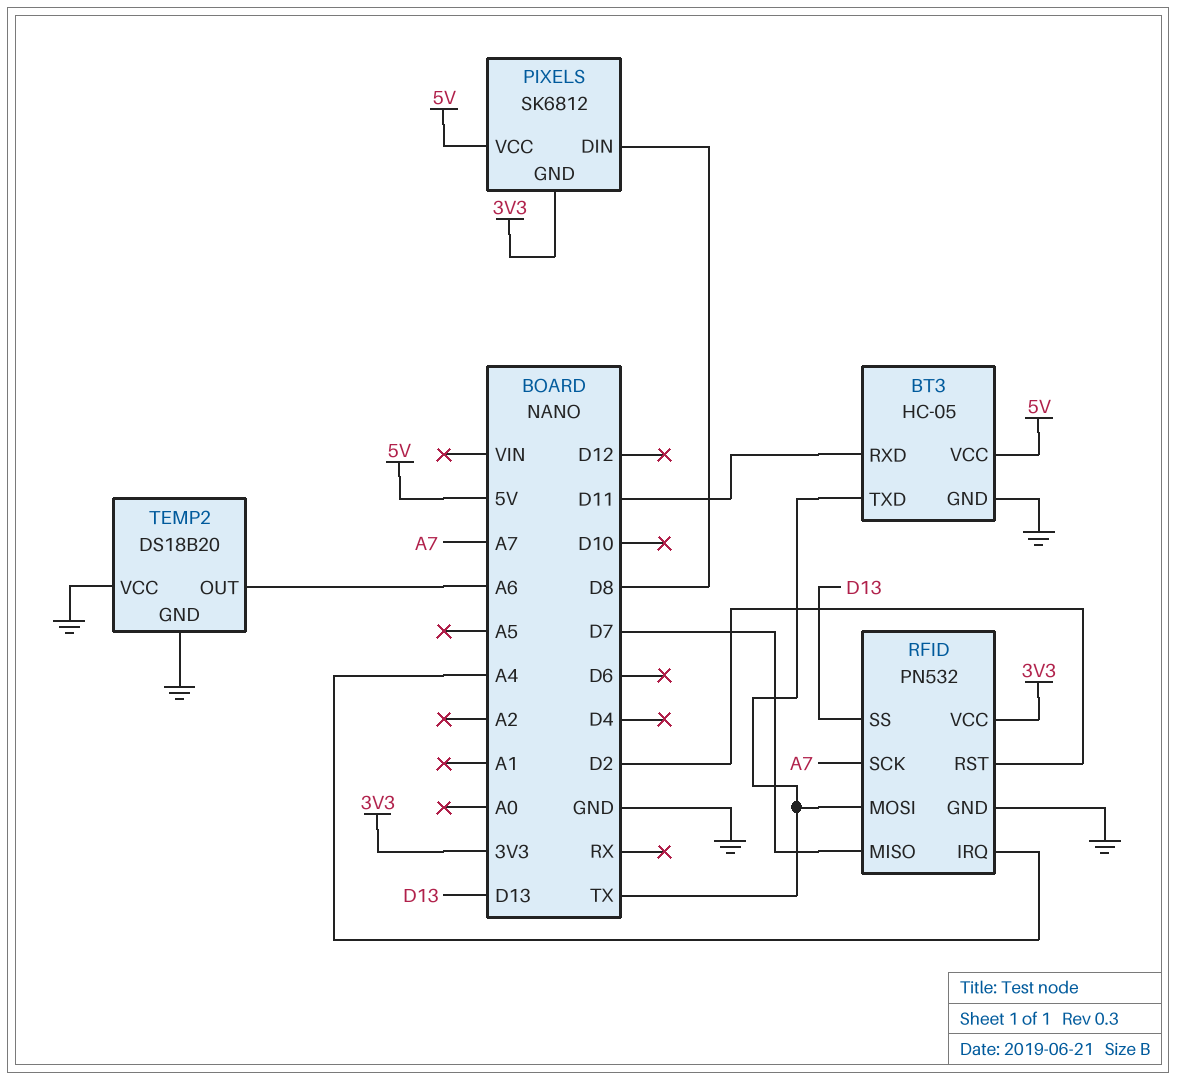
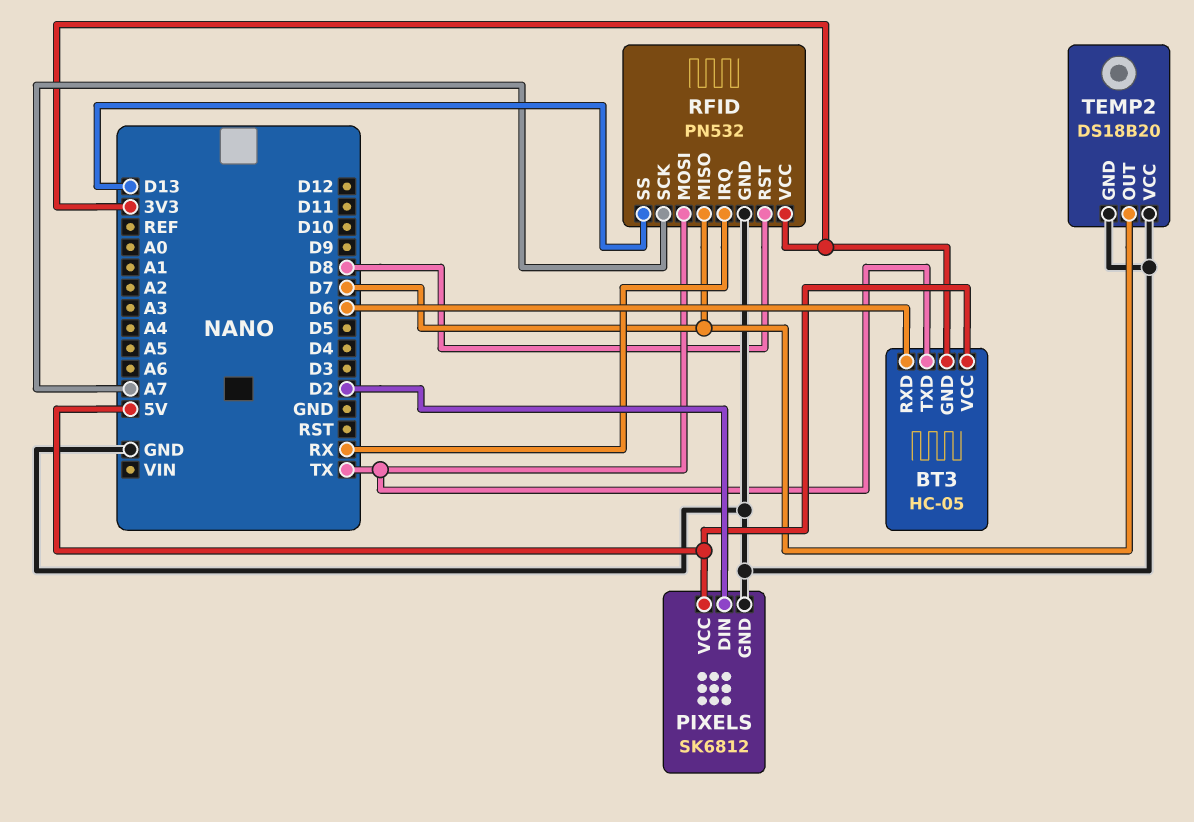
BT3 pin GND: GND -> 3V3
BT3 pin RXD: D11 -> D6
PIXELS pin DIN: D8 -> D2
PIXELS pin GND: 3V3 -> GND
RFID pin IRQ: A4 -> RX
RFID pin RST: D2 -> D8
TEMP2 pin OUT: A6 -> D7

